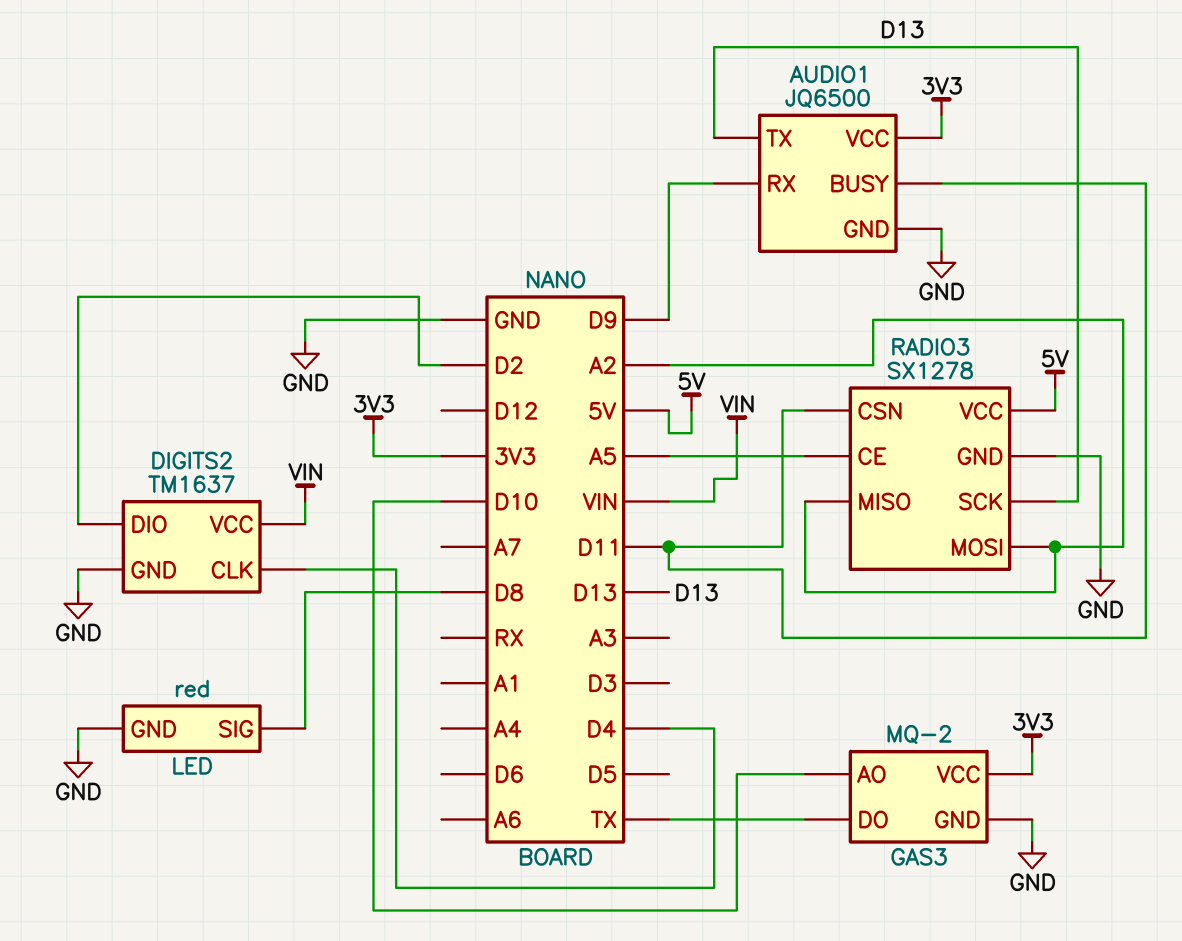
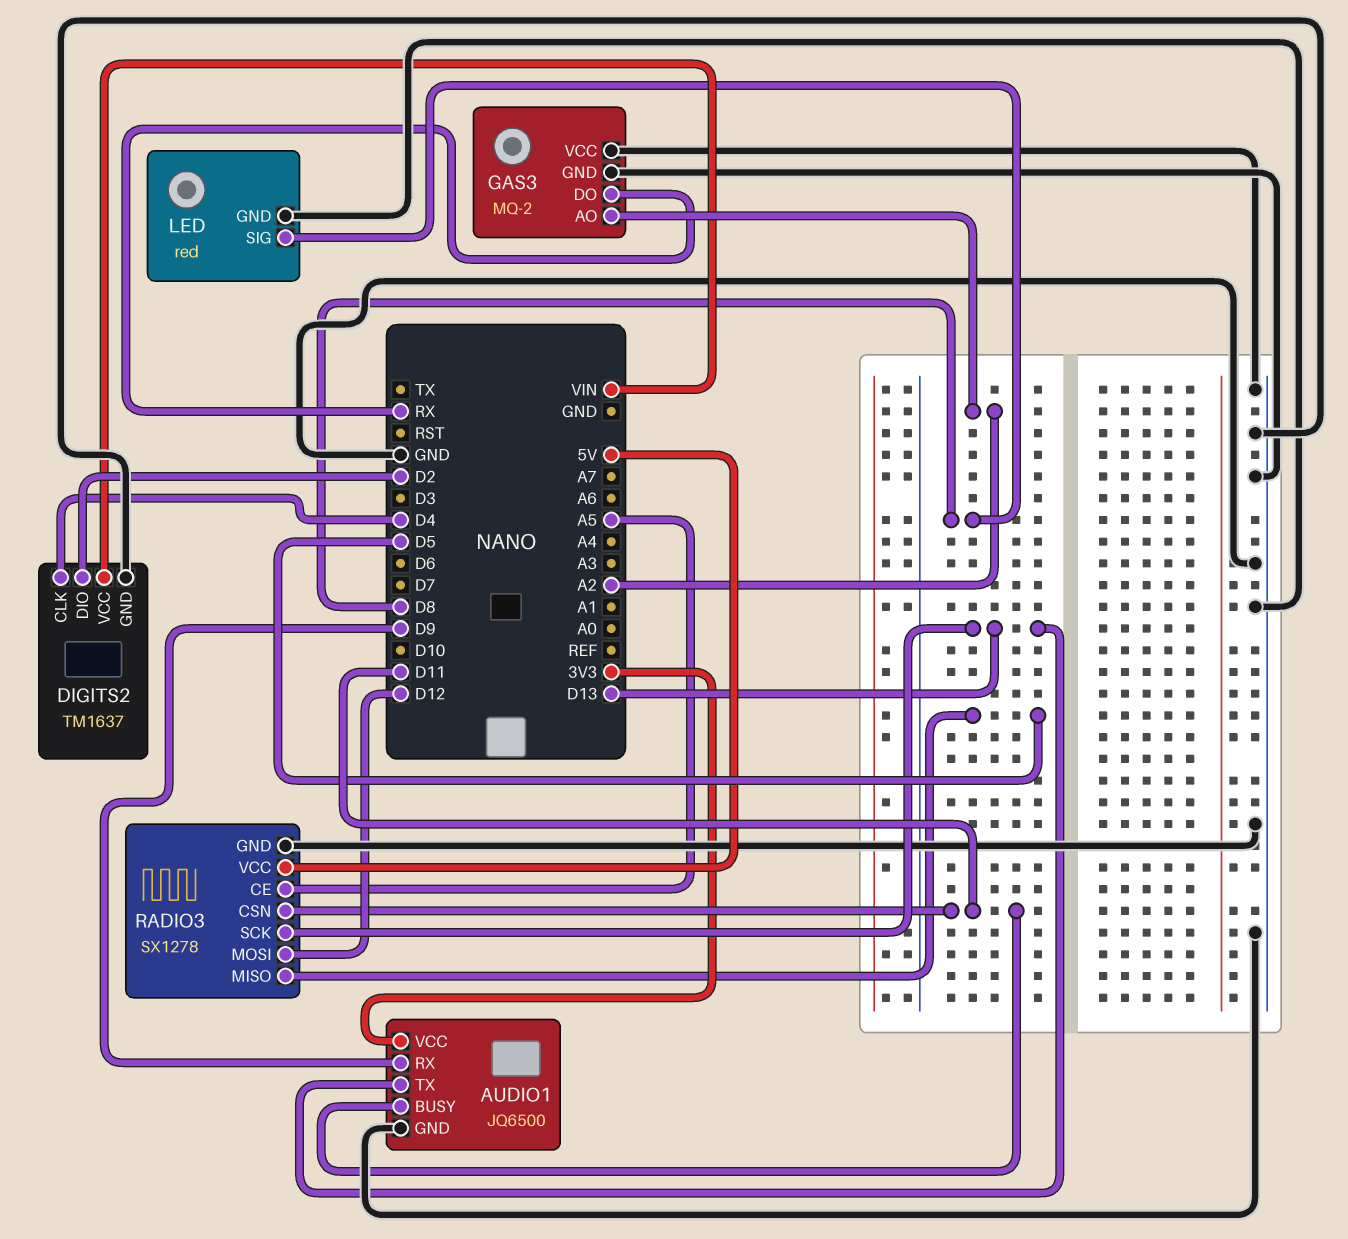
GAS3 pin AO: D10 -> A2
GAS3 pin DO: TX -> RX
GAS3 pin VCC: 3V3 -> GND
RADIO3 pin MISO: A2 -> D5
RADIO3 pin MOSI: A2 -> D12

